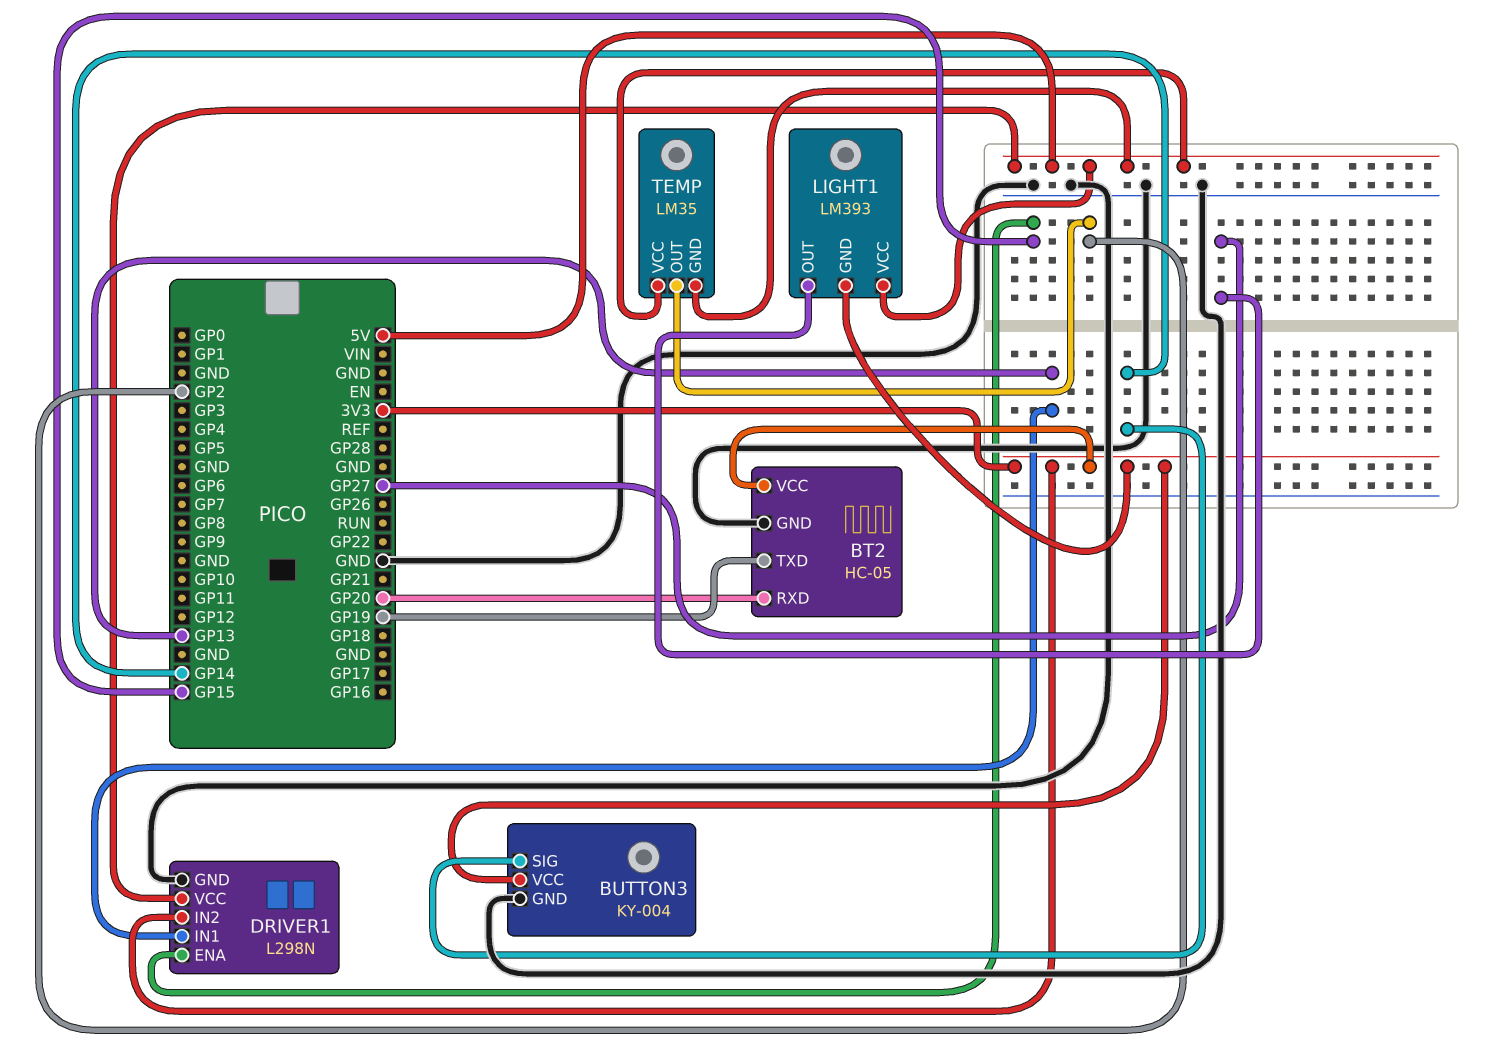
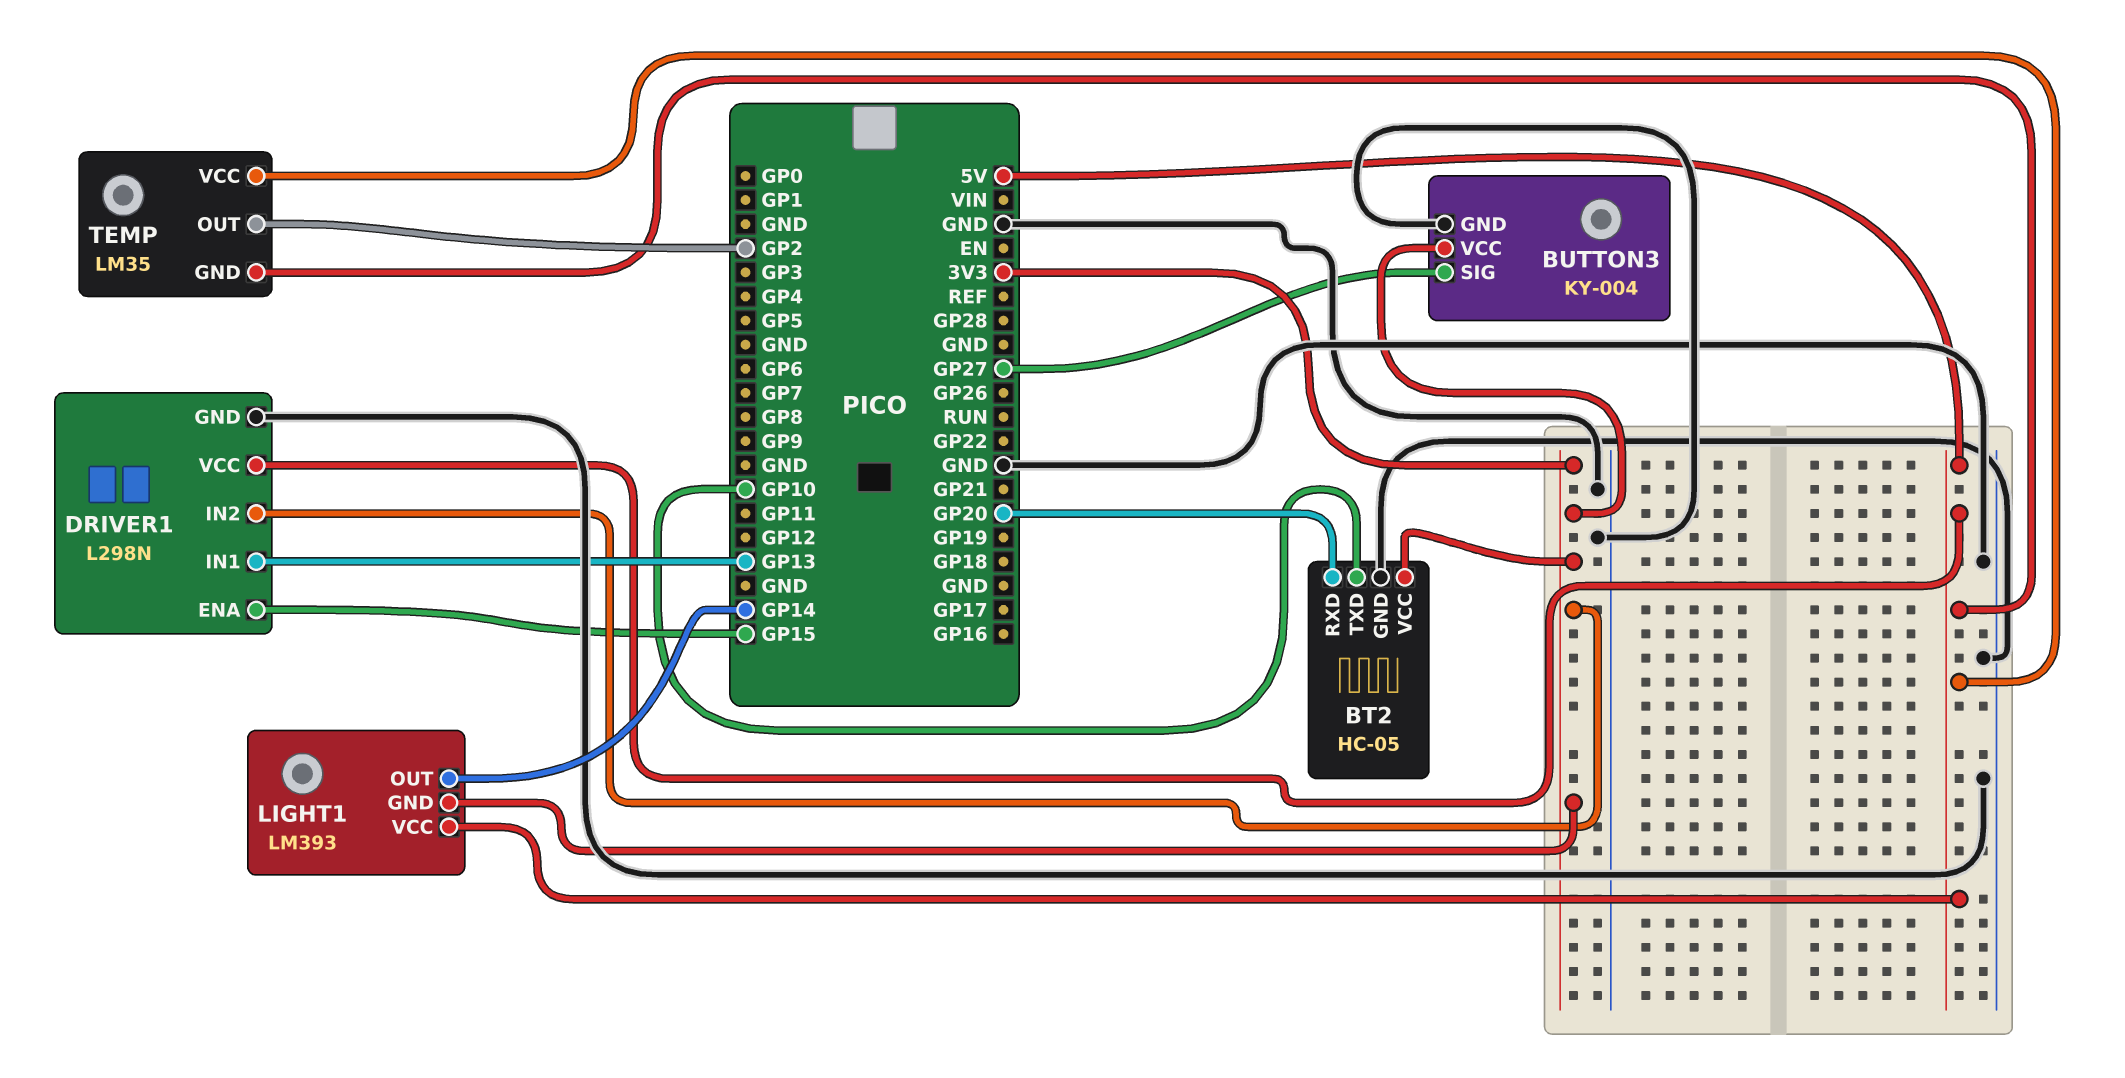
BT2 pin TXD: GP19 -> GP10
BUTTON3 pin SIG: GP14 -> GP27
LIGHT1 pin OUT: GP27 -> GP14

